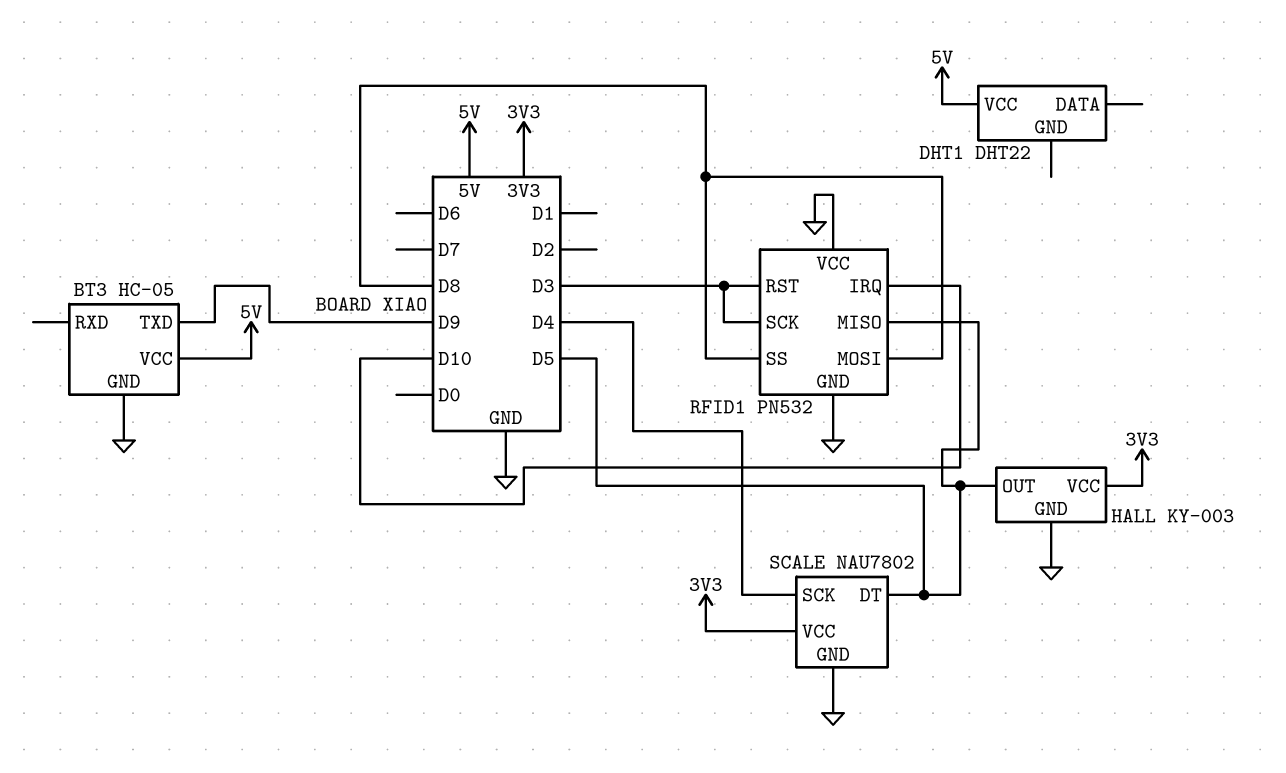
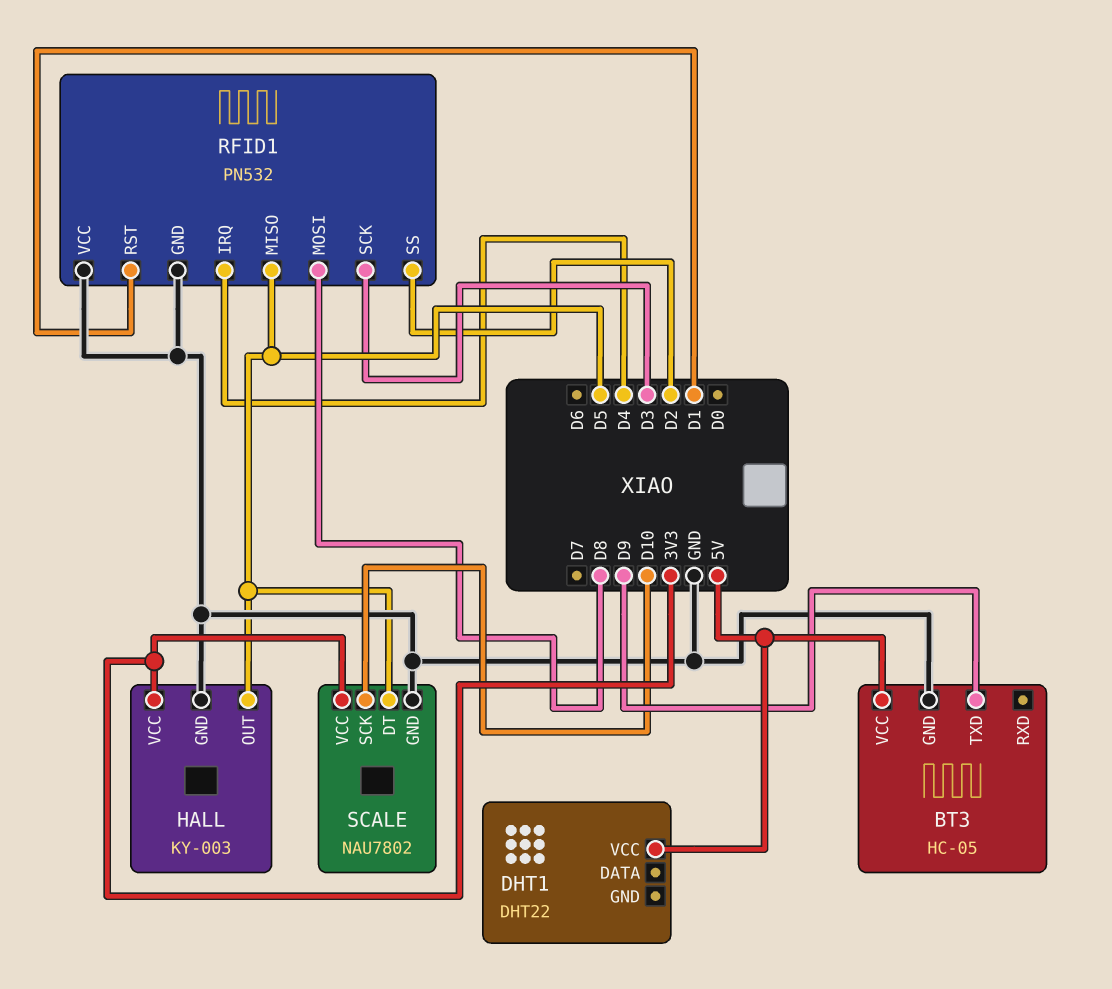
RFID1 pin IRQ: D10 -> D4
RFID1 pin RST: D3 -> D1
RFID1 pin SS: D8 -> D2
SCALE pin SCK: D4 -> D10

